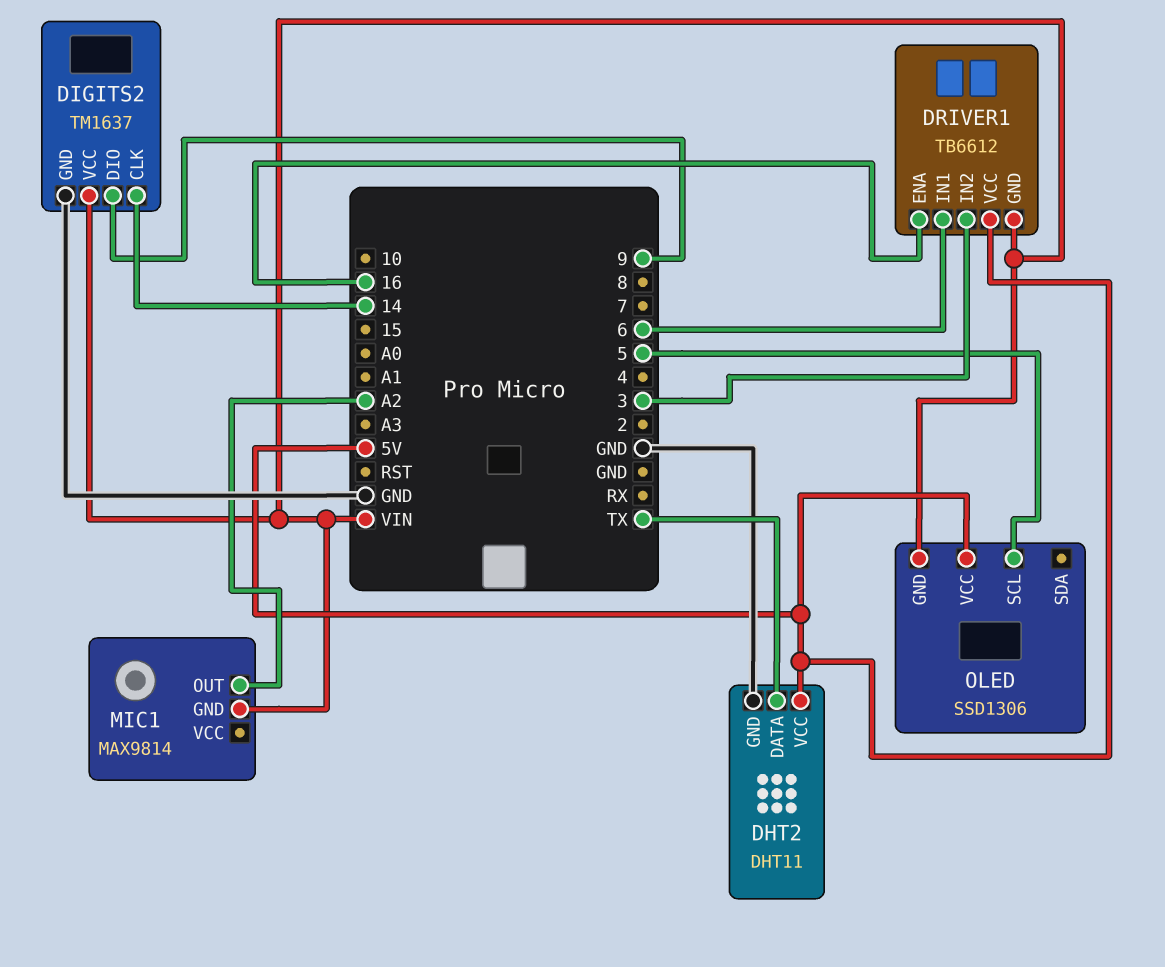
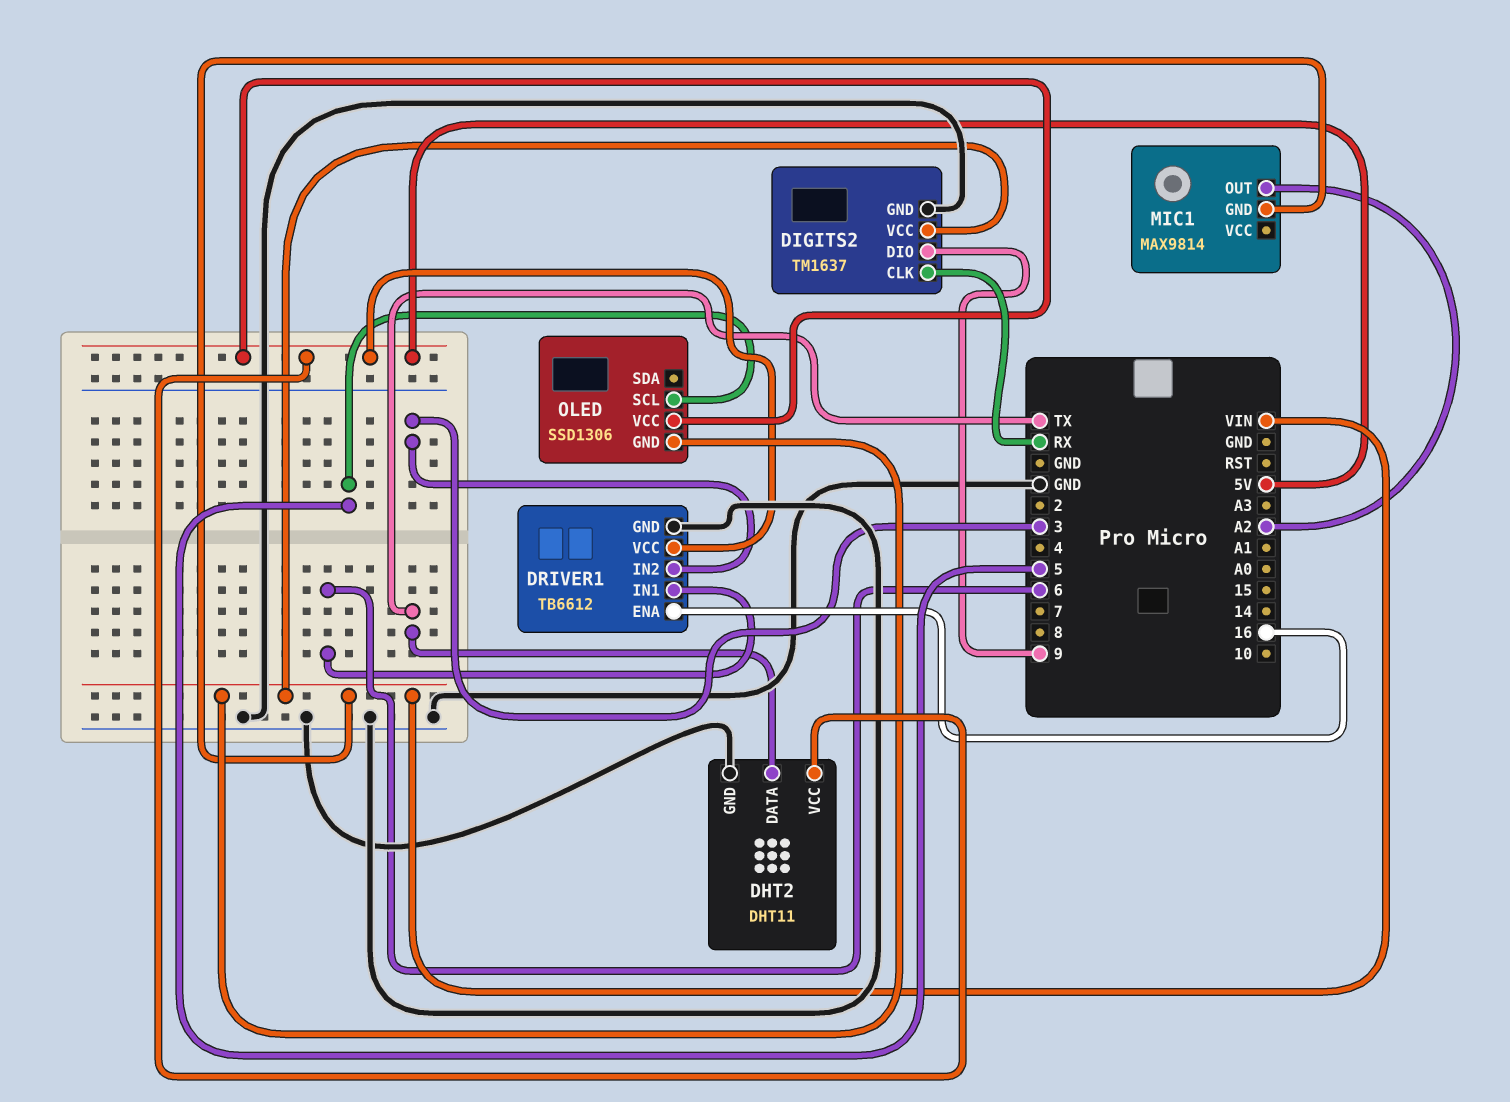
DIGITS2 pin CLK: 14 -> RX
DRIVER1 pin GND: VIN -> GND

